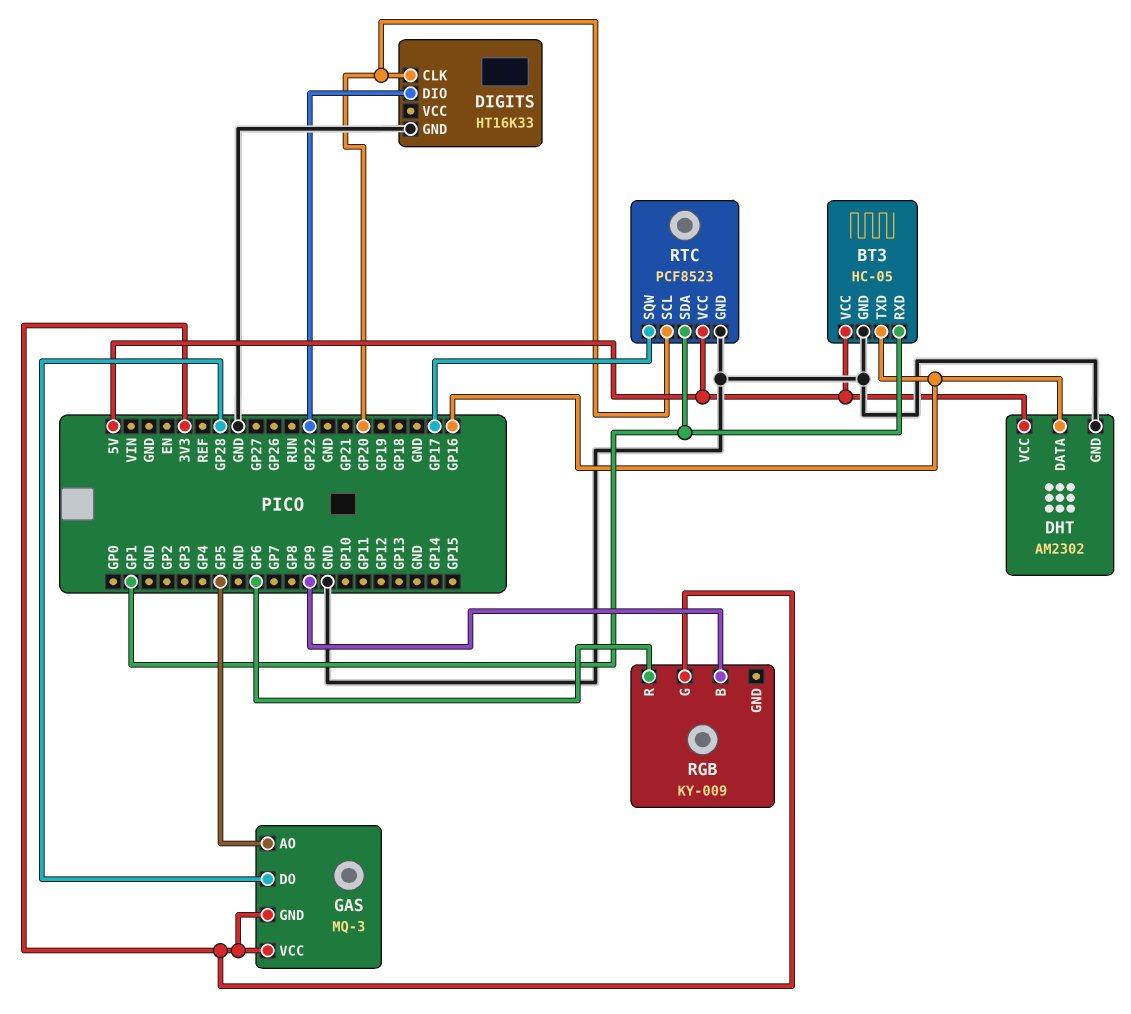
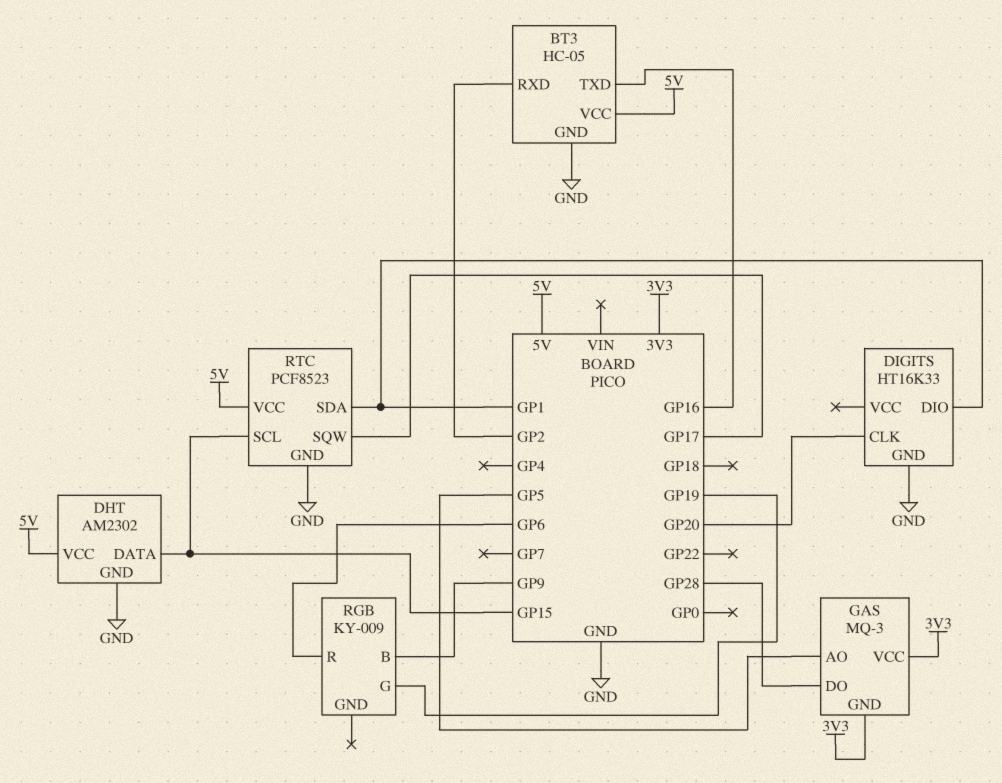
BT3 pin RXD: GP1 -> GP2
DHT pin DATA: GP16 -> GP15
DIGITS pin DIO: GP22 -> GP1
RGB pin G: 3V3 -> GP19
RTC pin SCL: GP20 -> GP15

